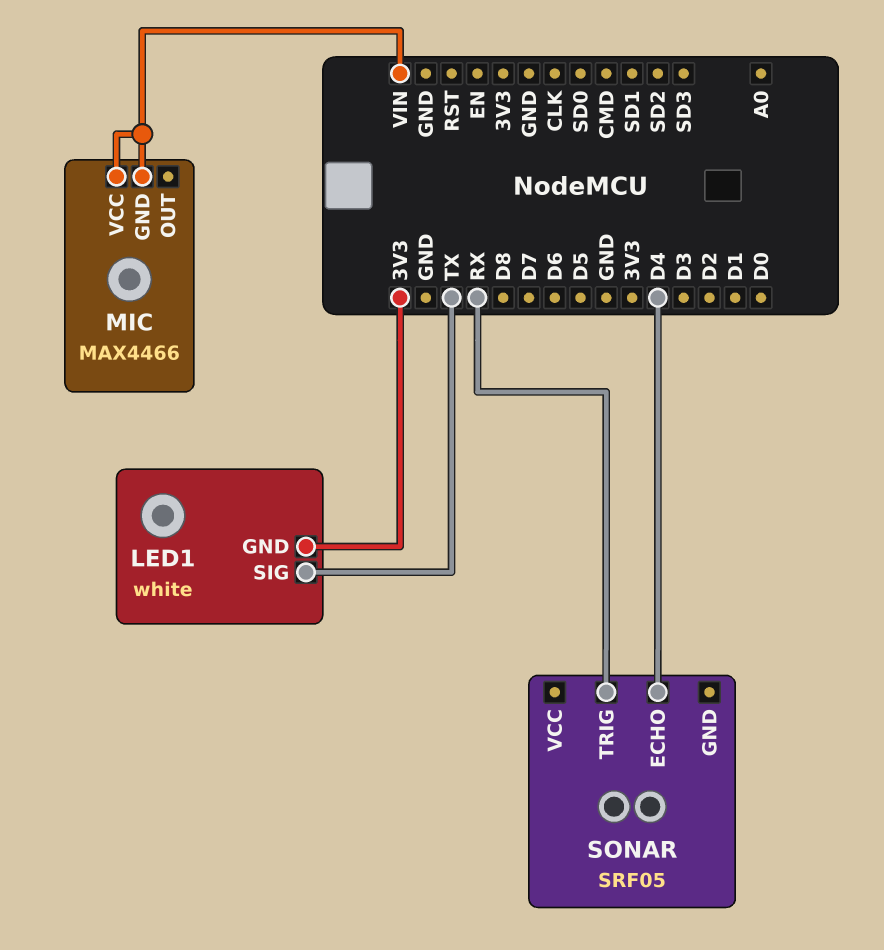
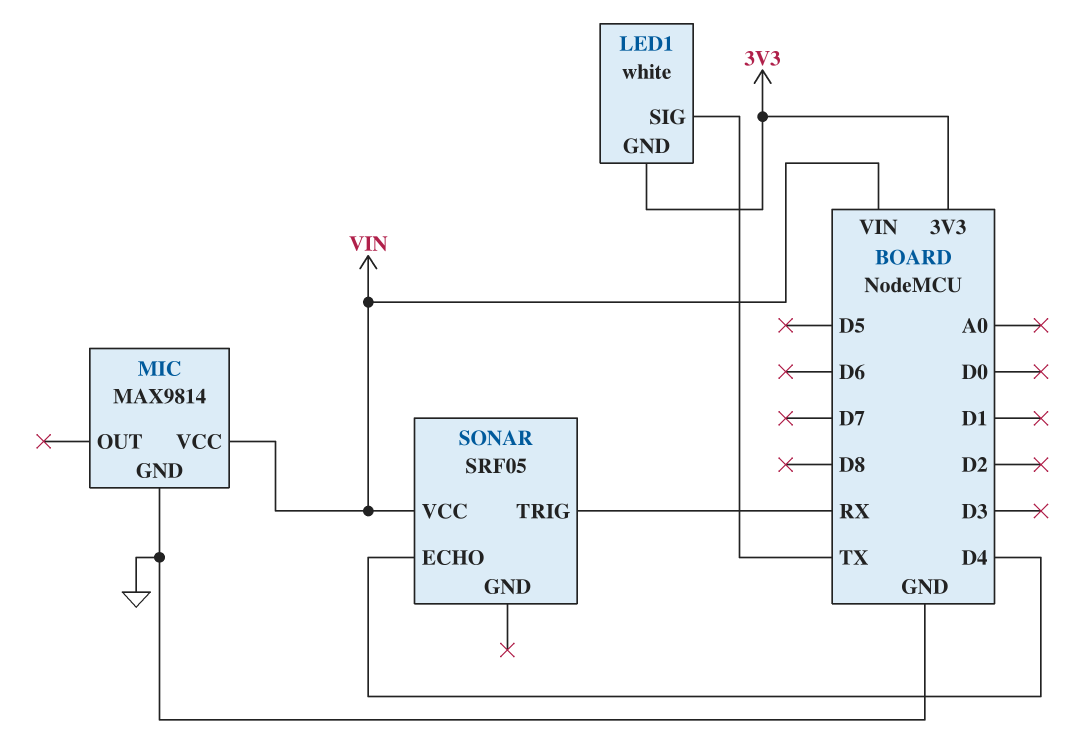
MIC: MAX4466 -> MAX9814
MIC pin GND: VIN -> GND
SONAR pin VCC: none -> VIN

